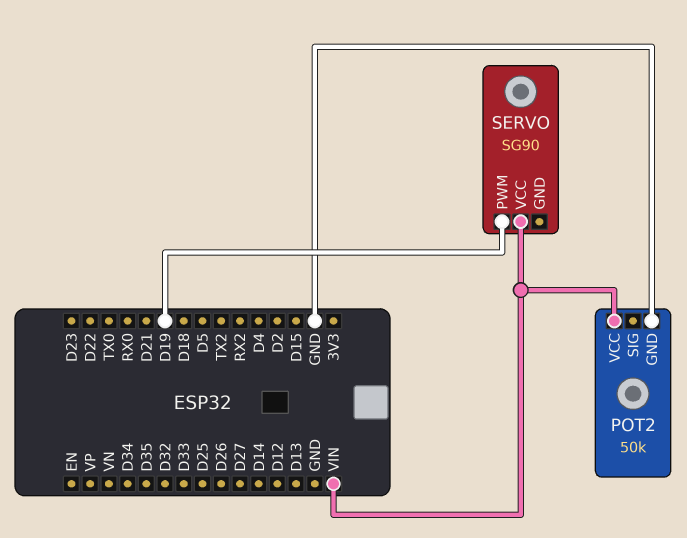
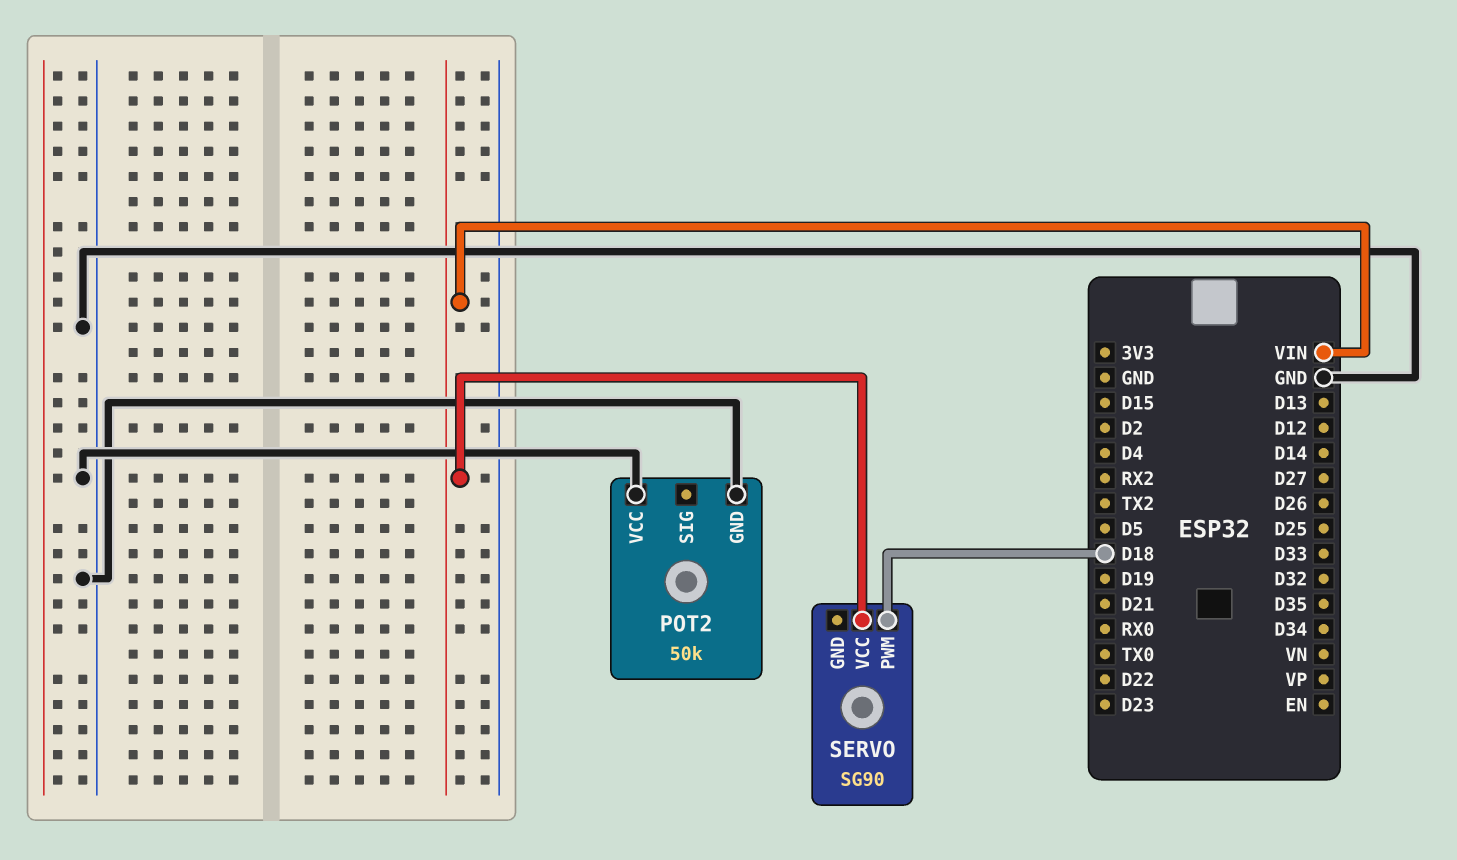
POT2 pin VCC: VIN -> GND
SERVO pin PWM: D19 -> D18

